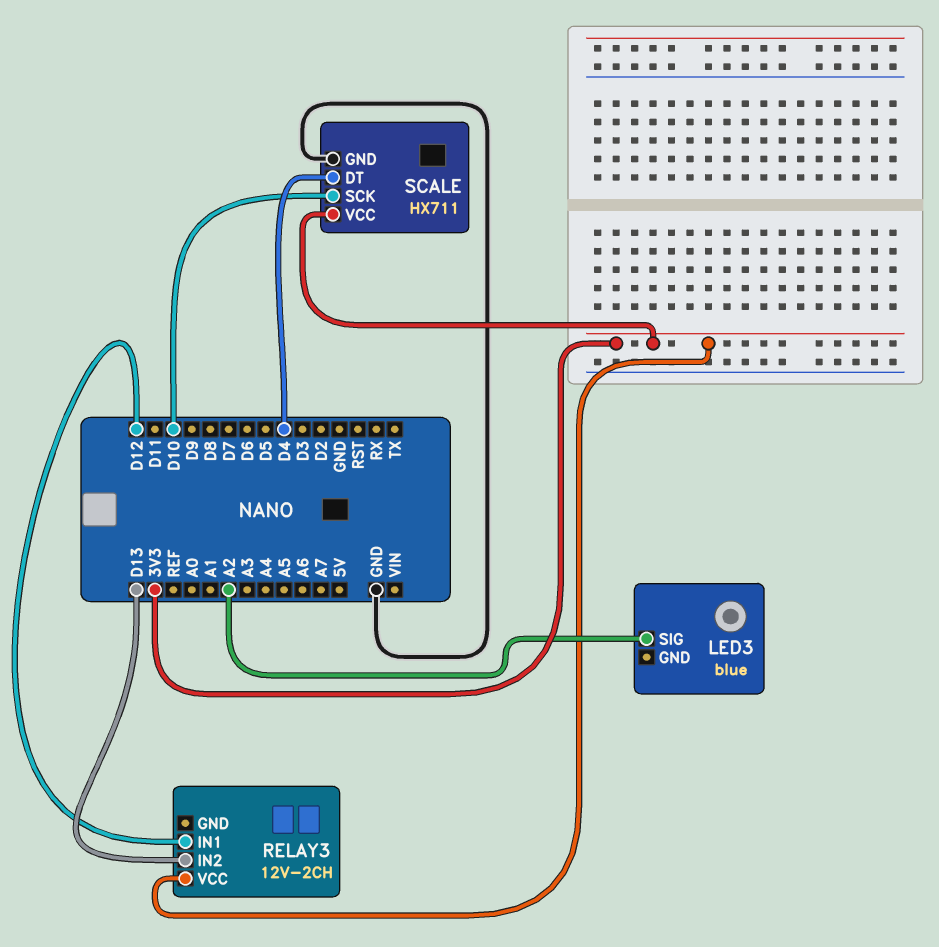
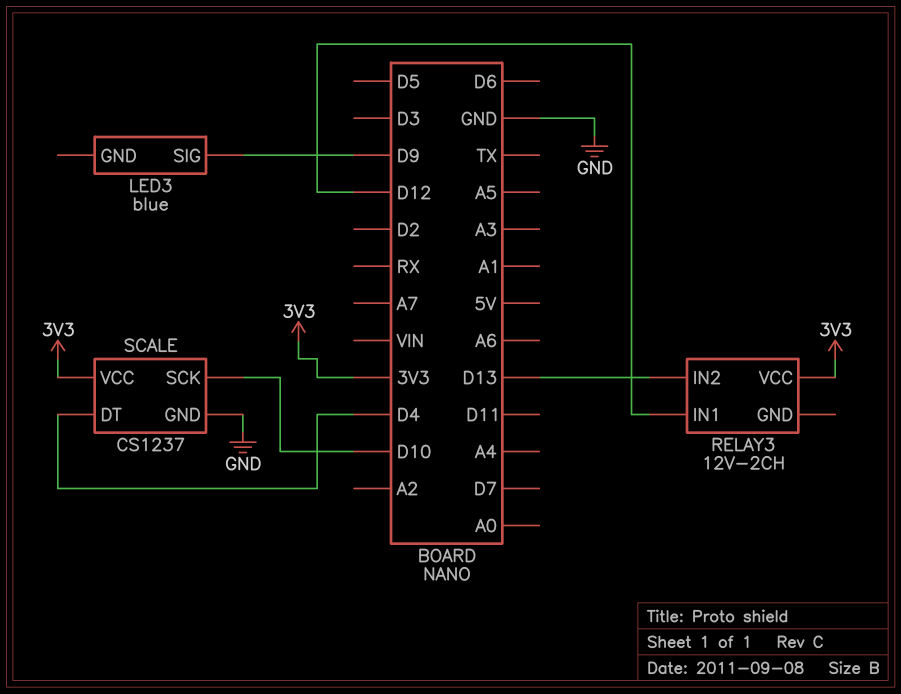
LED3 pin SIG: A2 -> D9
SCALE: HX711 -> CS1237

